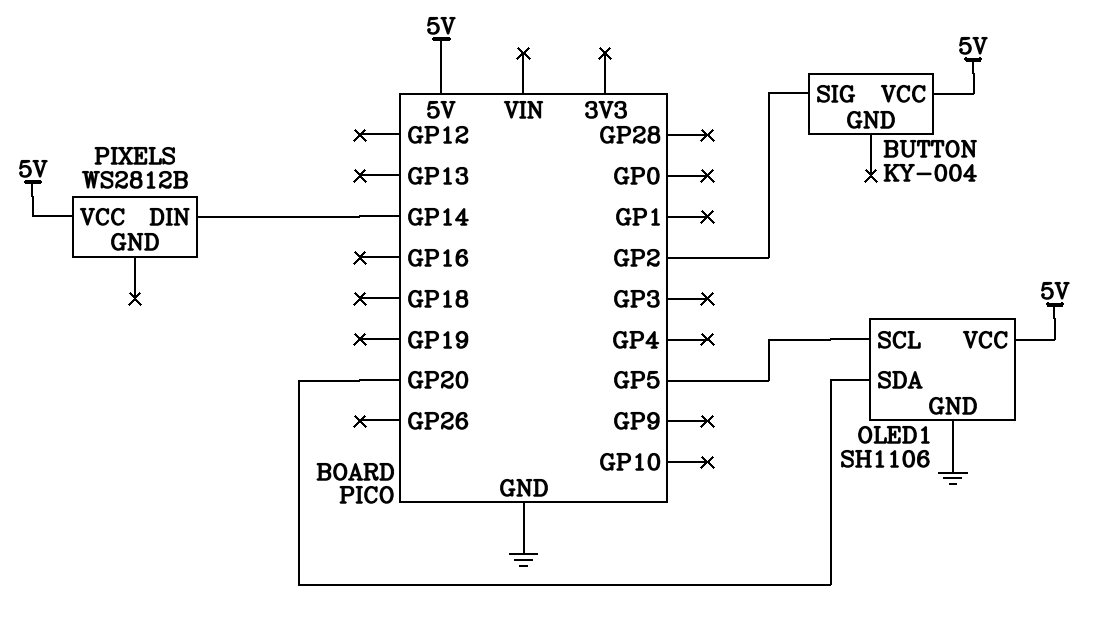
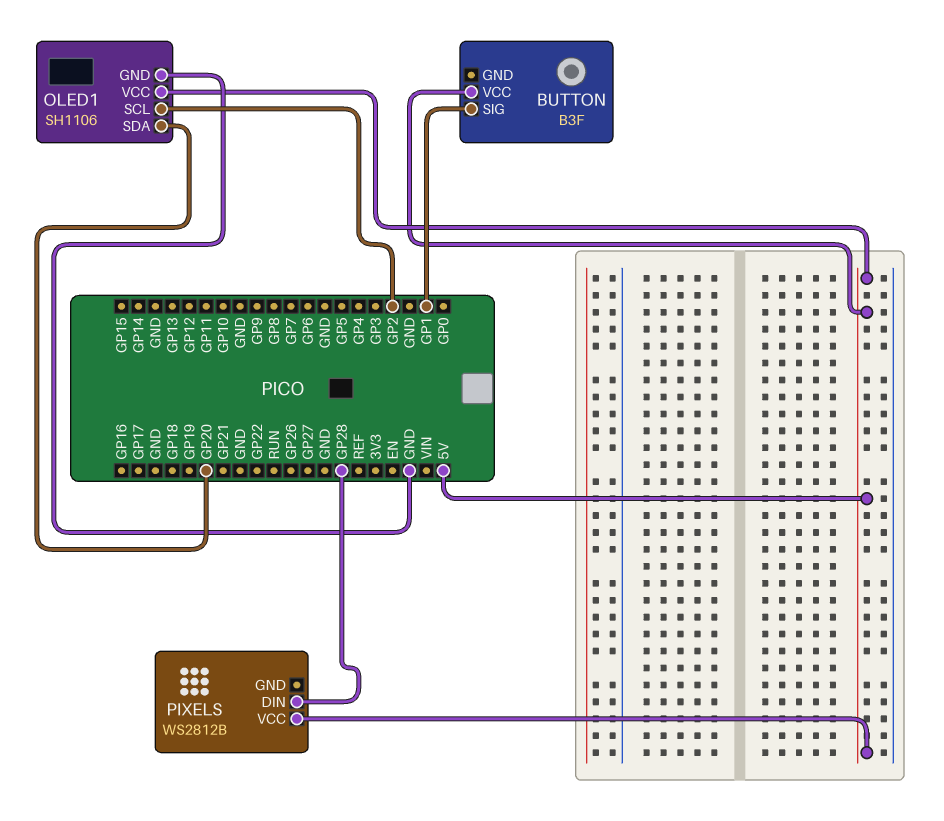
BUTTON: KY-004 -> B3F
BUTTON pin SIG: GP2 -> GP1
OLED1 pin SCL: GP5 -> GP2
PIXELS pin DIN: GP14 -> GP28

